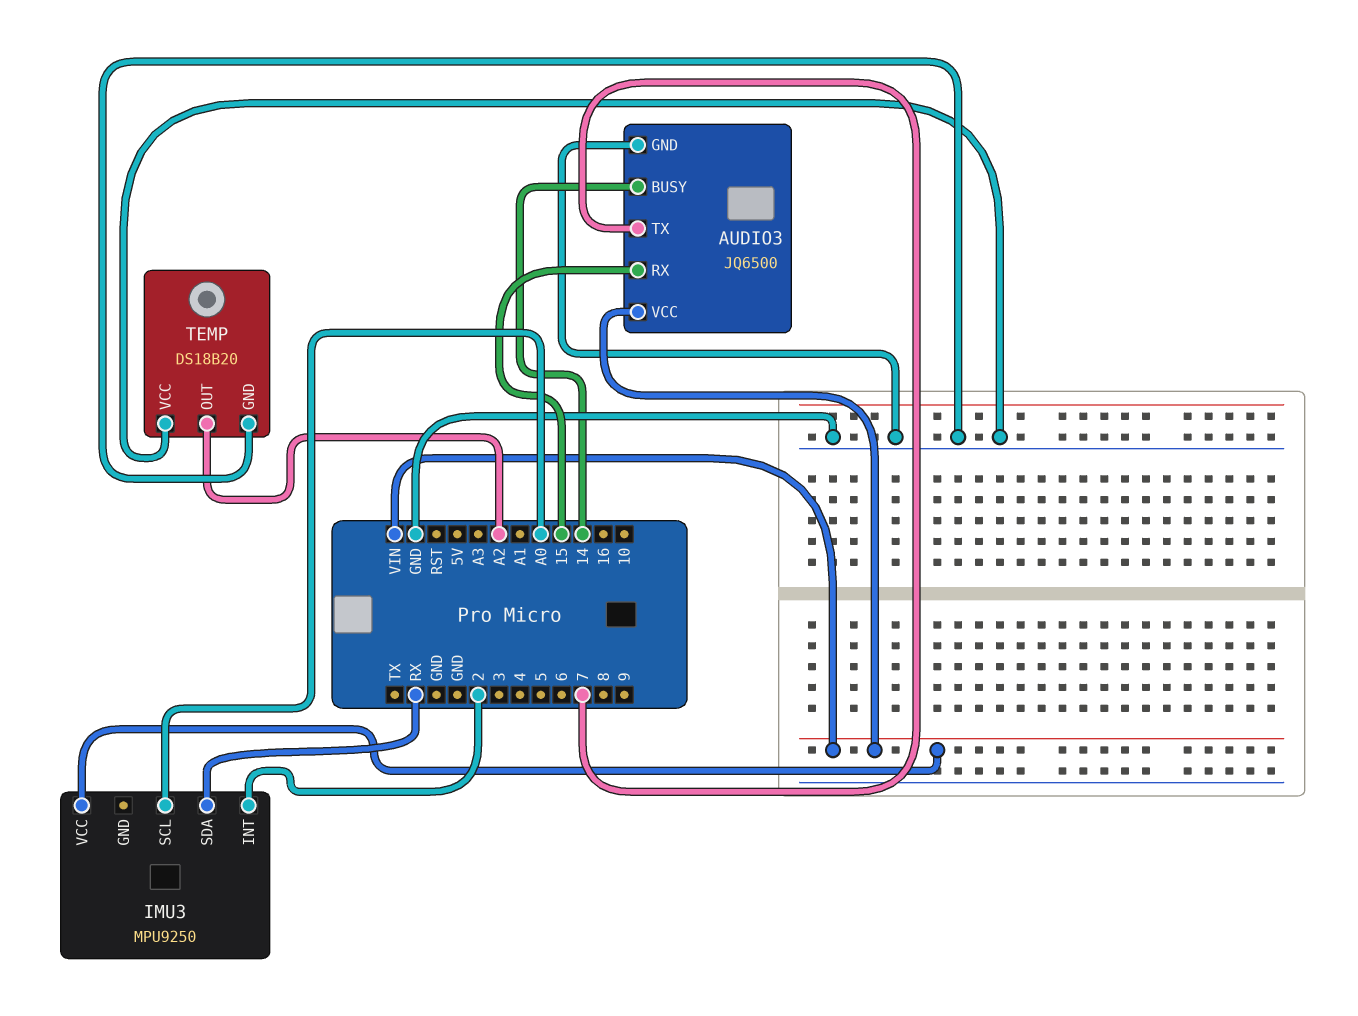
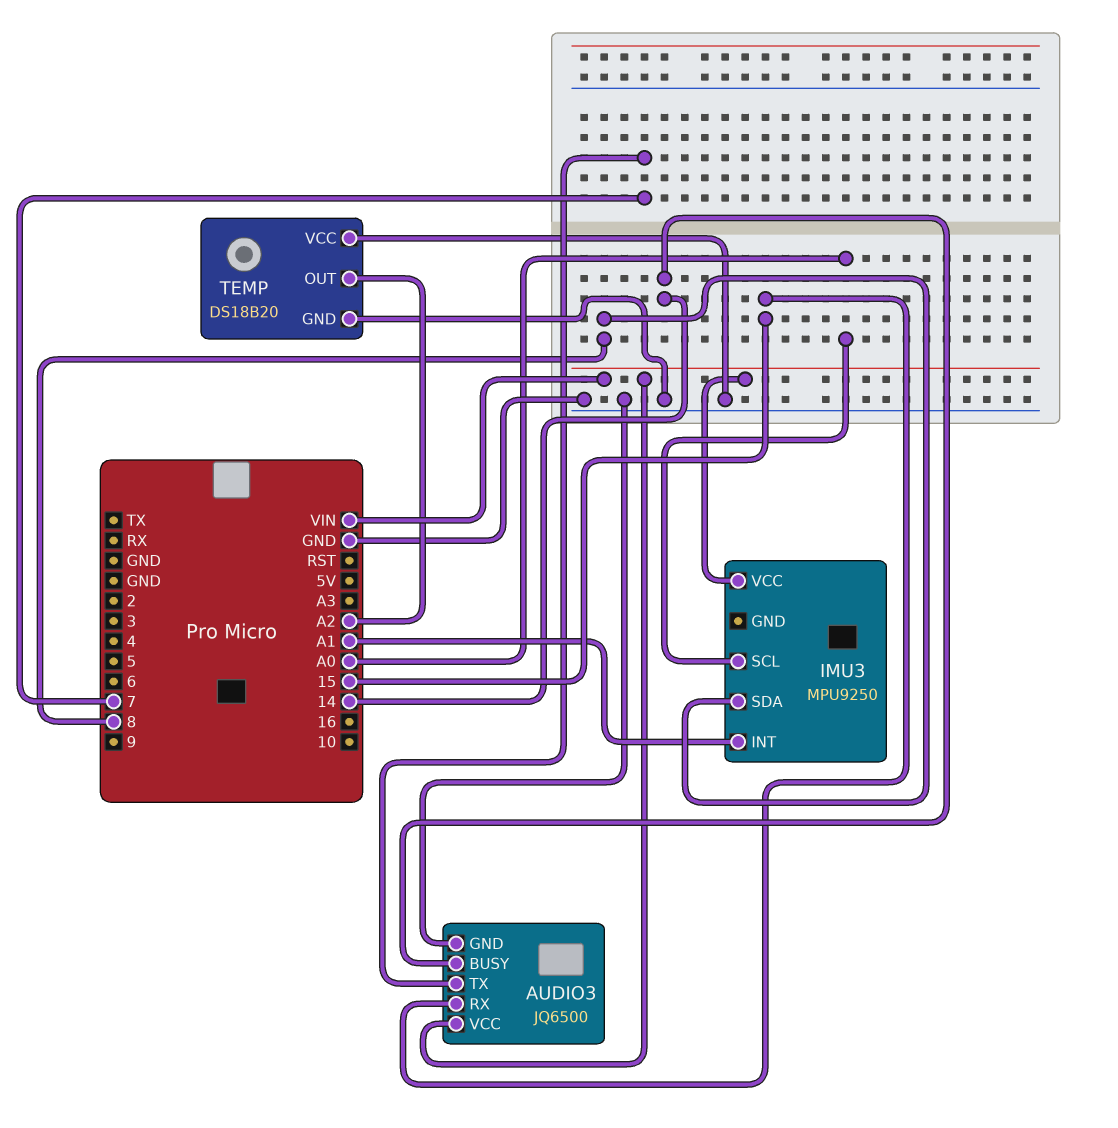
IMU3 pin INT: 2 -> A1
IMU3 pin SDA: RX -> 8

